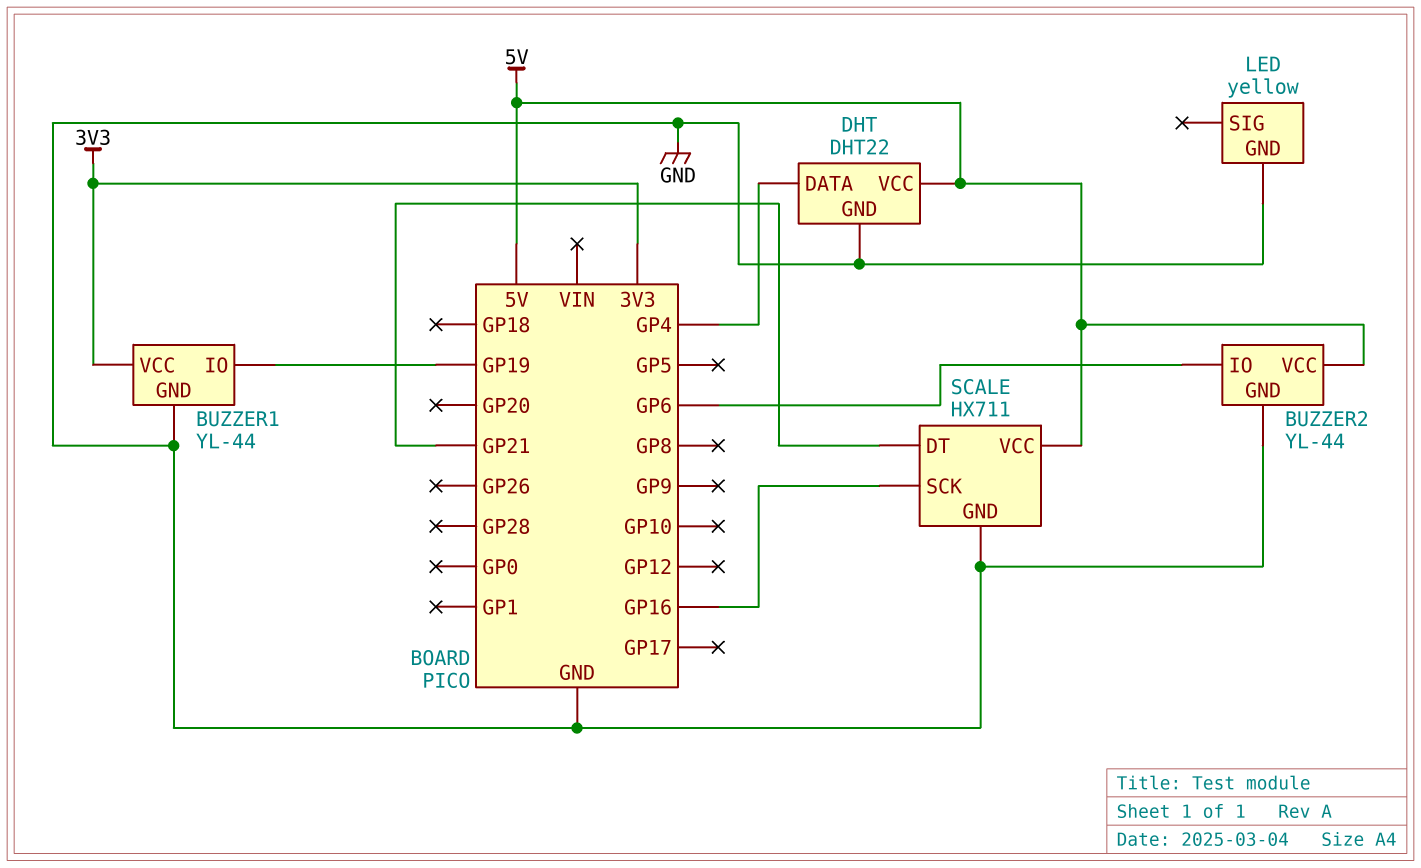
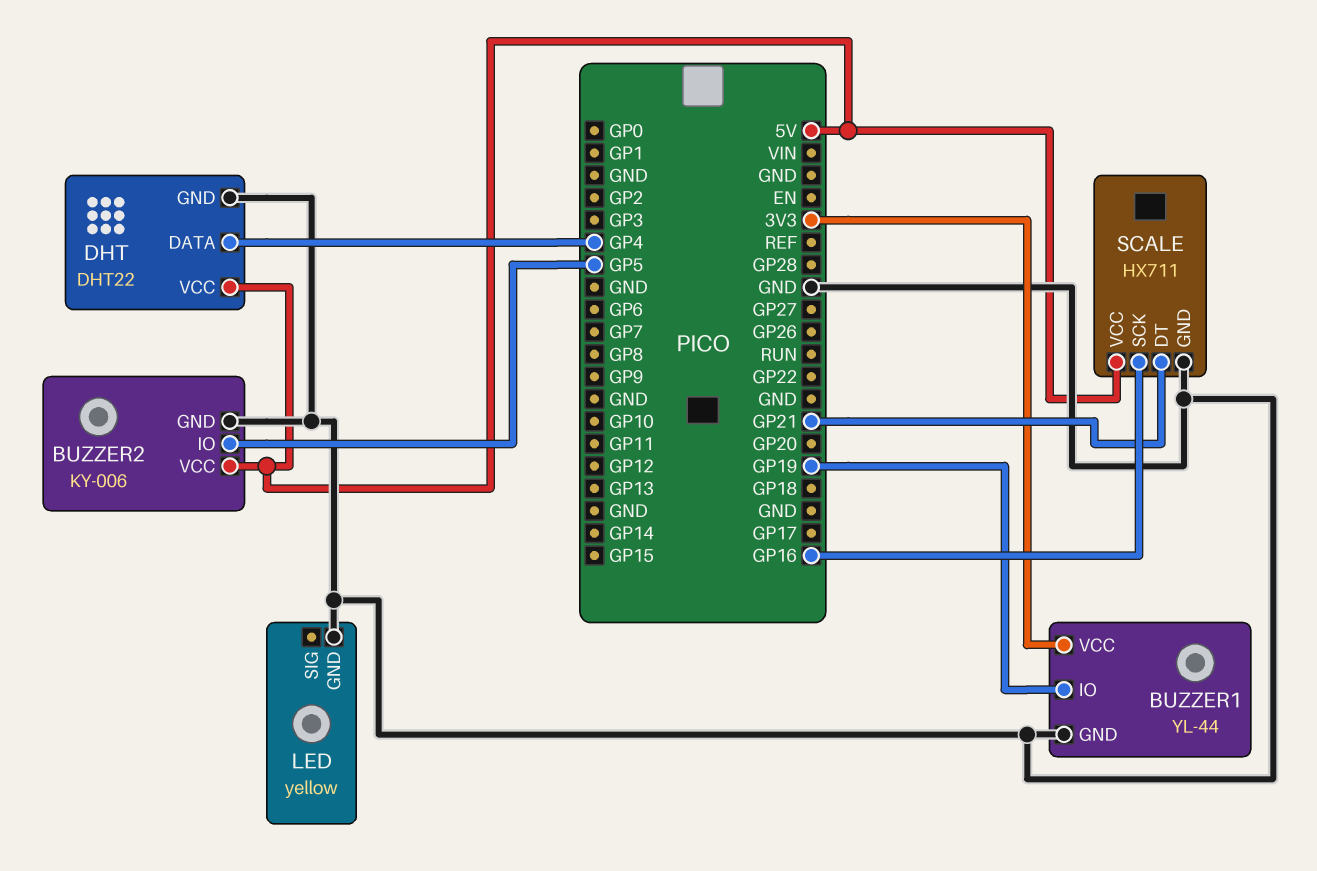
BUZZER2: YL-44 -> KY-006
BUZZER2 pin IO: GP6 -> GP5

